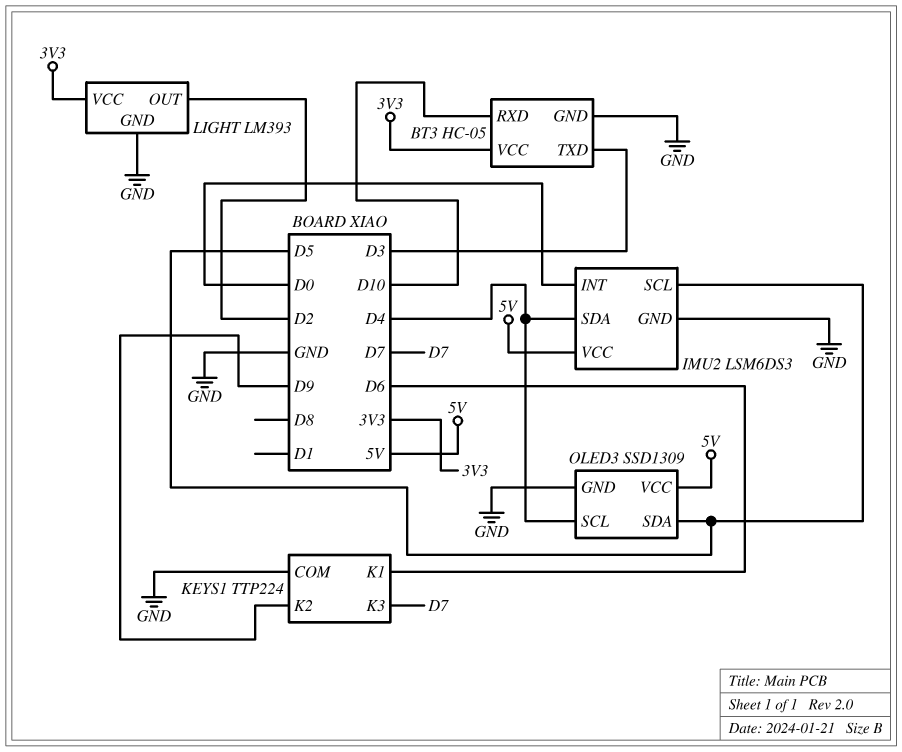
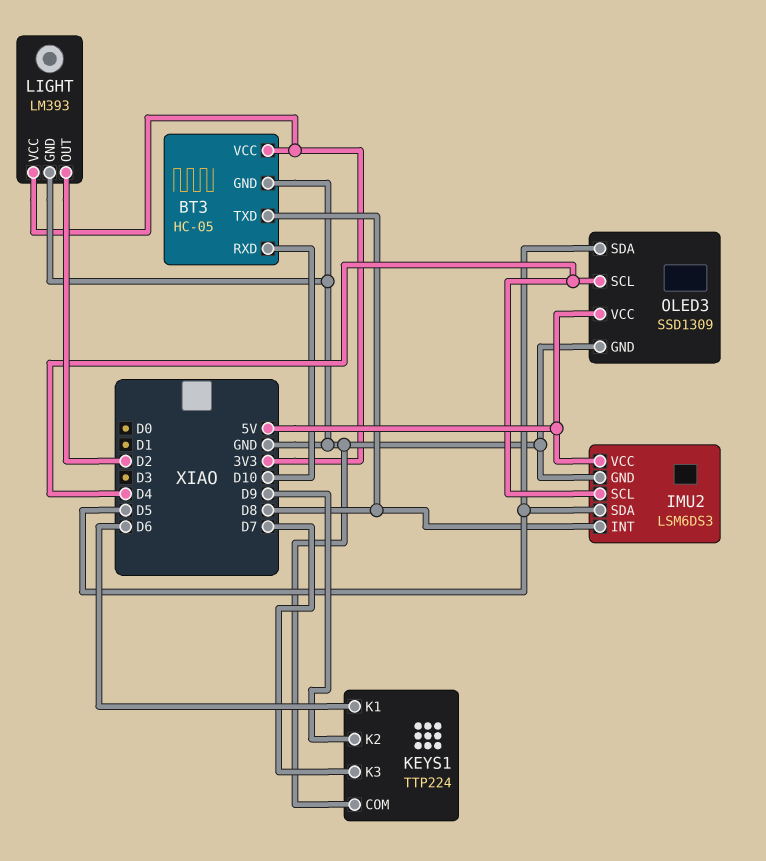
BT3 pin TXD: D3 -> D8
IMU2 pin INT: D0 -> D8
IMU2 pin SCL: D5 -> D4
IMU2 pin SDA: D4 -> D5

